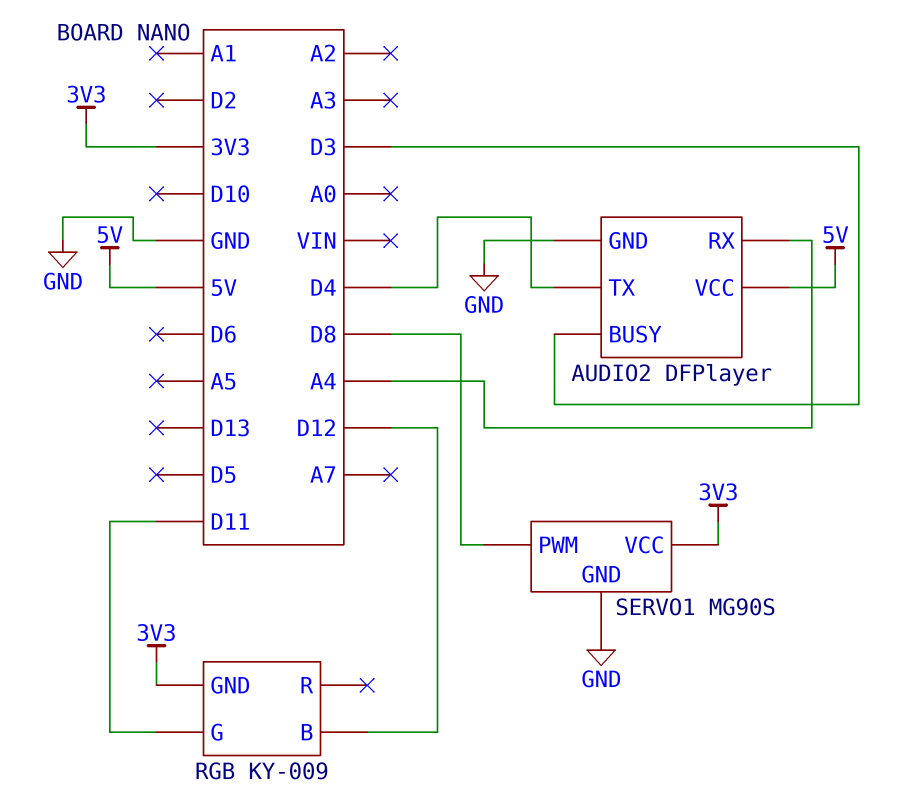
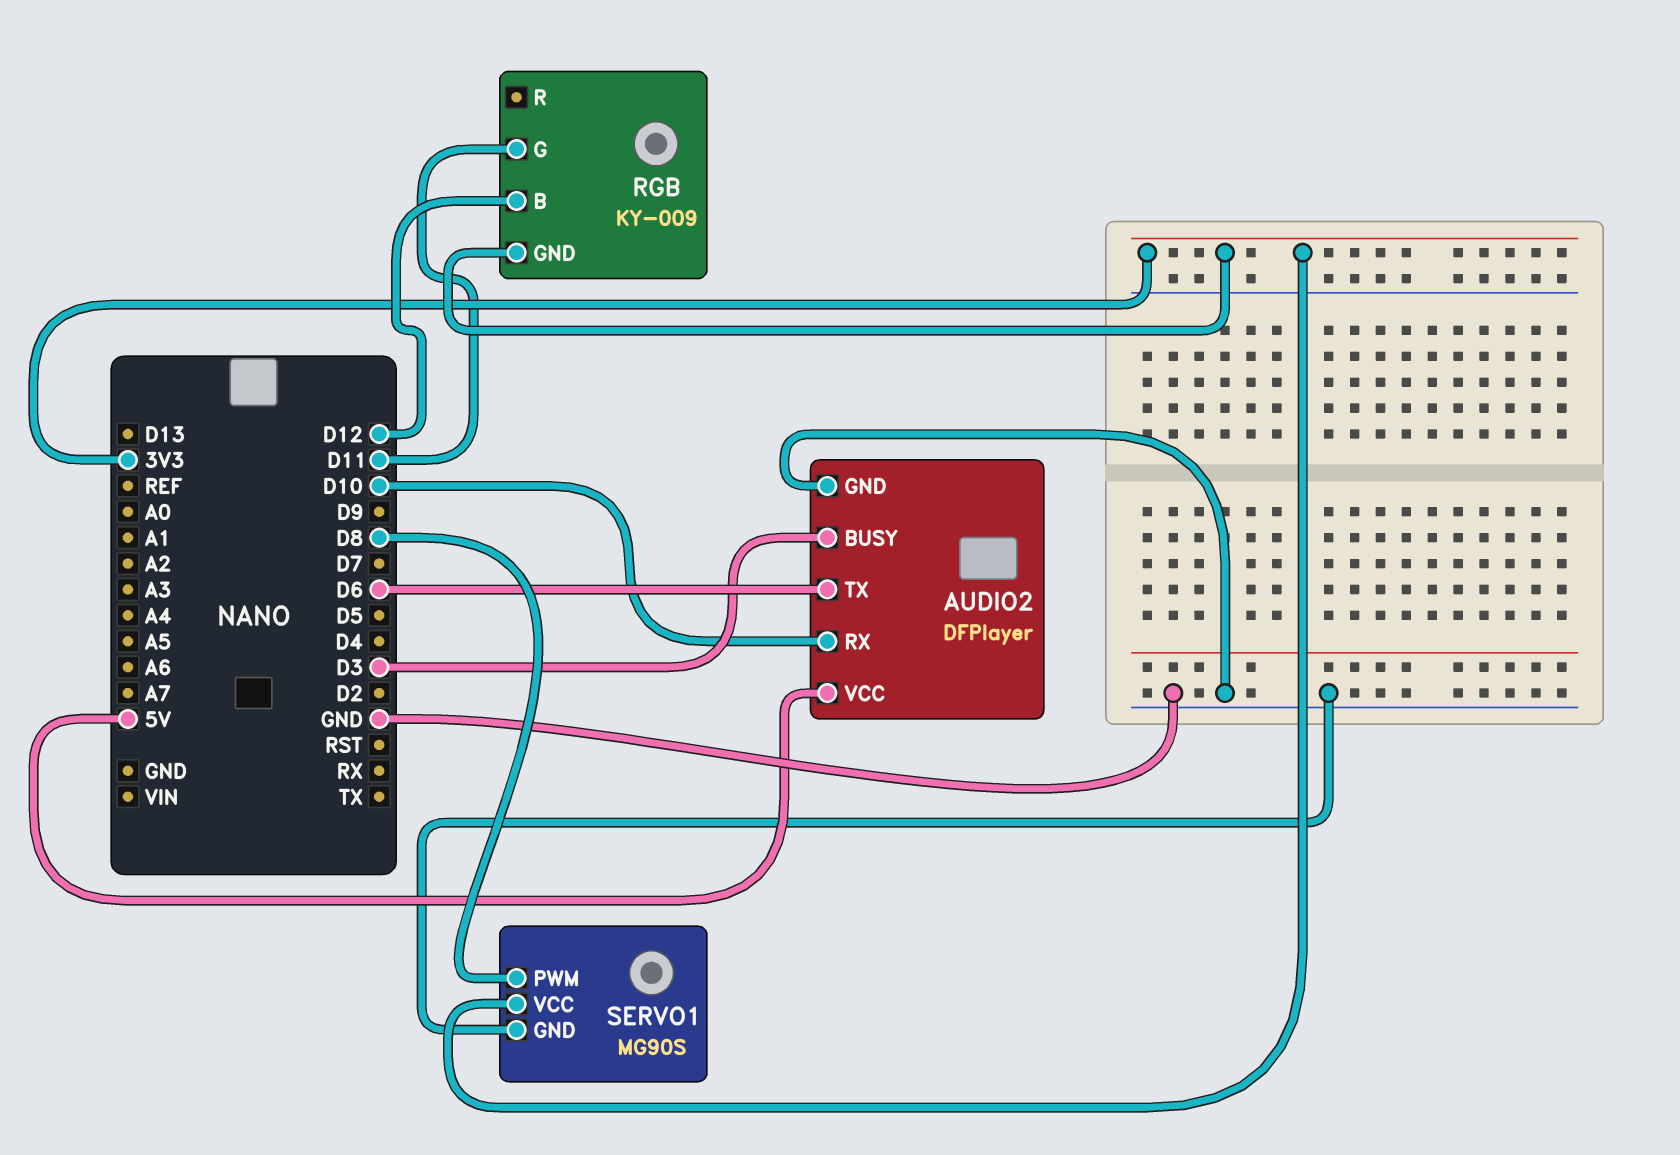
AUDIO2 pin RX: A4 -> D10
AUDIO2 pin TX: D4 -> D6

